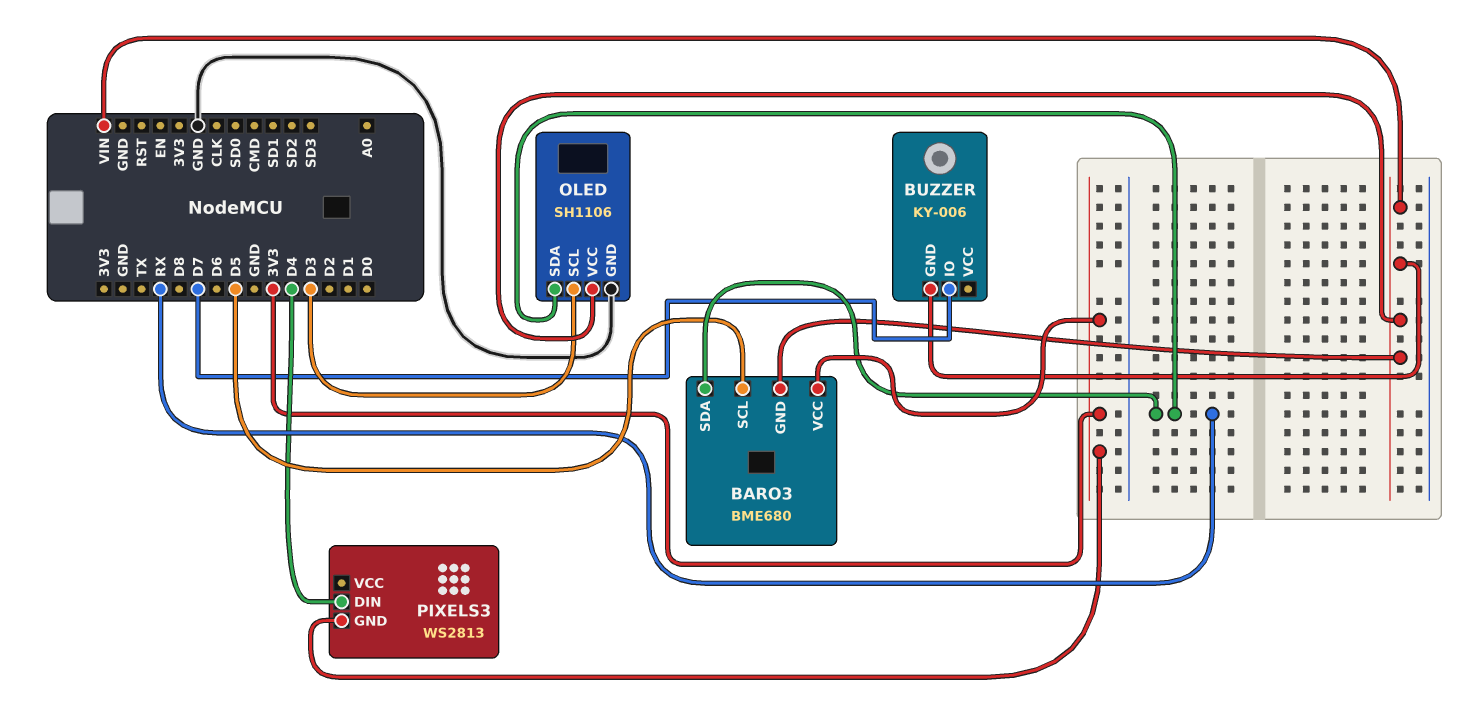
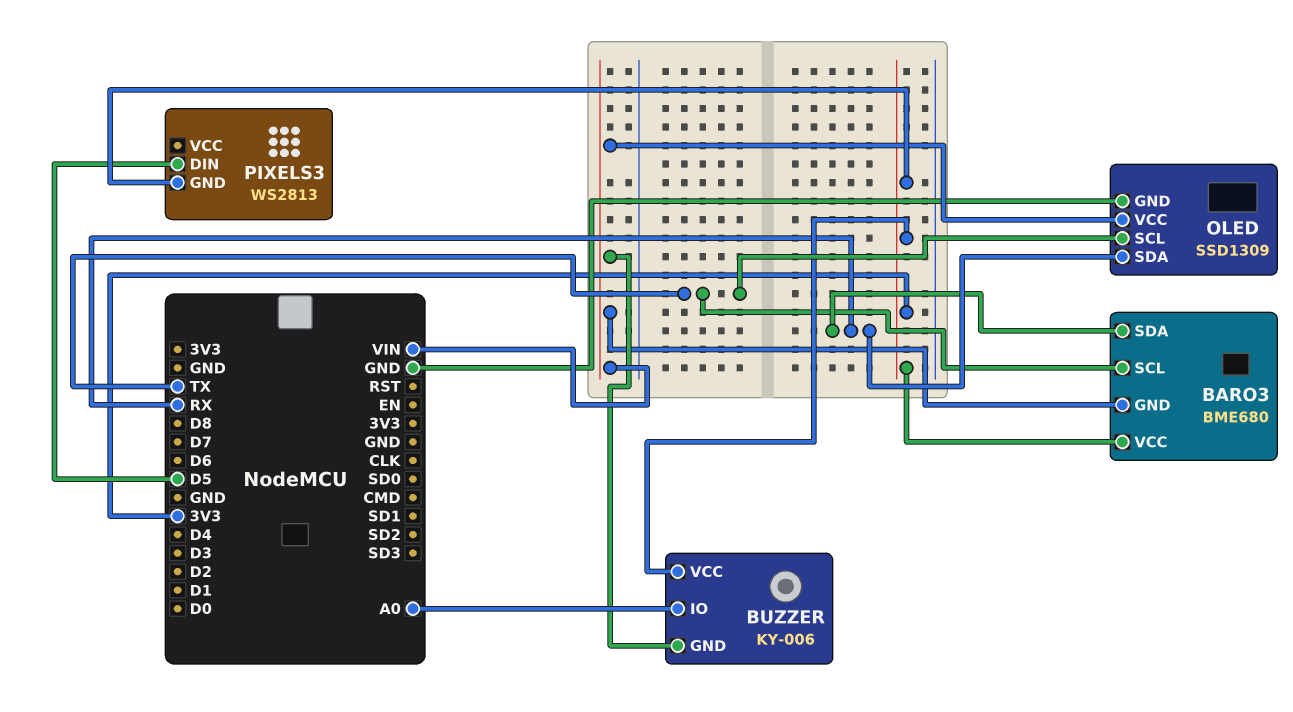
BARO3 pin SCL: D5 -> TX
BUZZER pin IO: D7 -> A0
BUZZER pin VCC: none -> 3V3
OLED: SH1106 -> SSD1309
OLED pin SCL: D3 -> TX
PIXELS3 pin DIN: D4 -> D5

